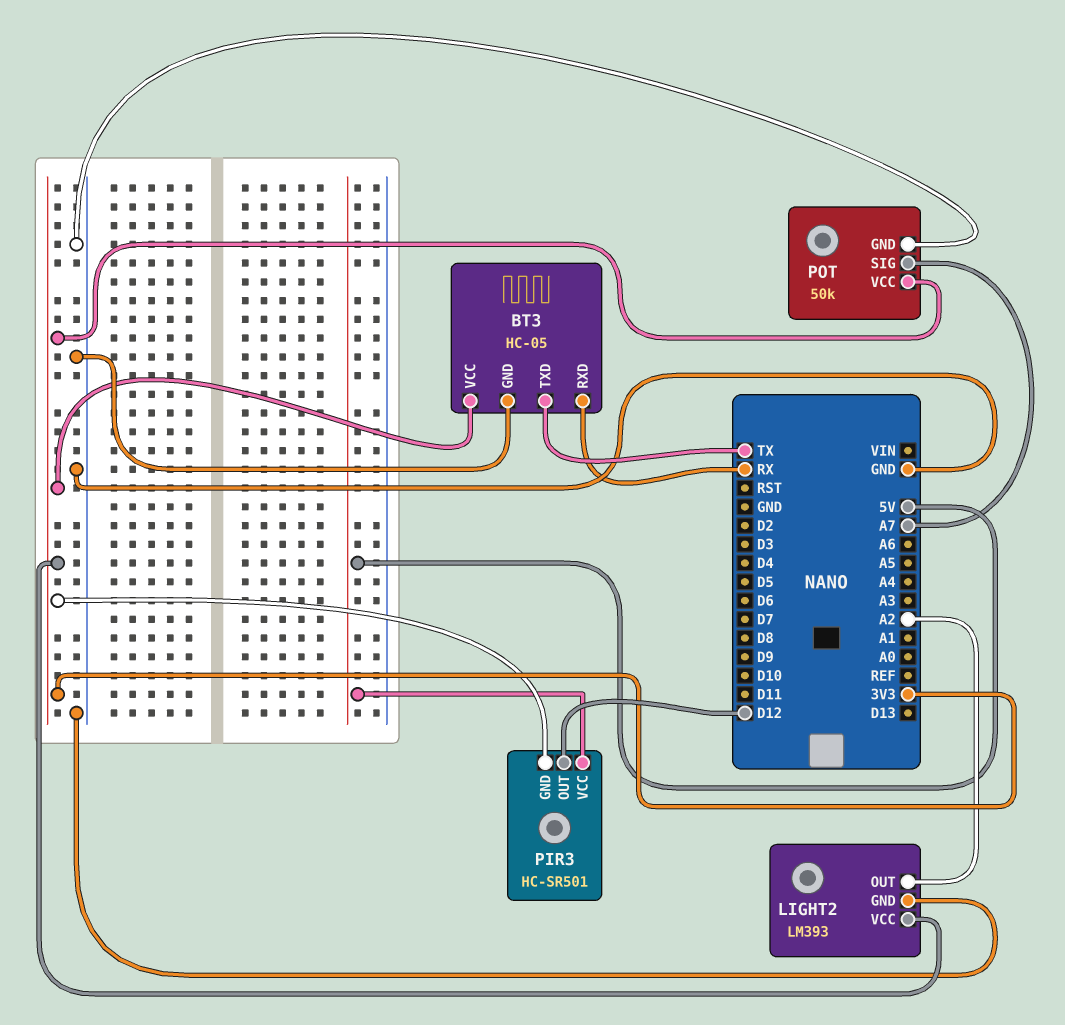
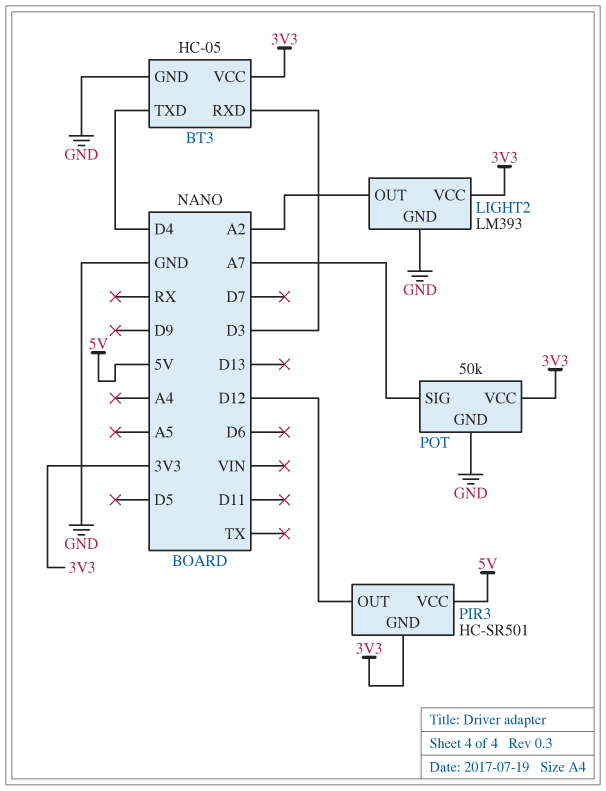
BT3 pin RXD: RX -> D3
BT3 pin TXD: TX -> D4

